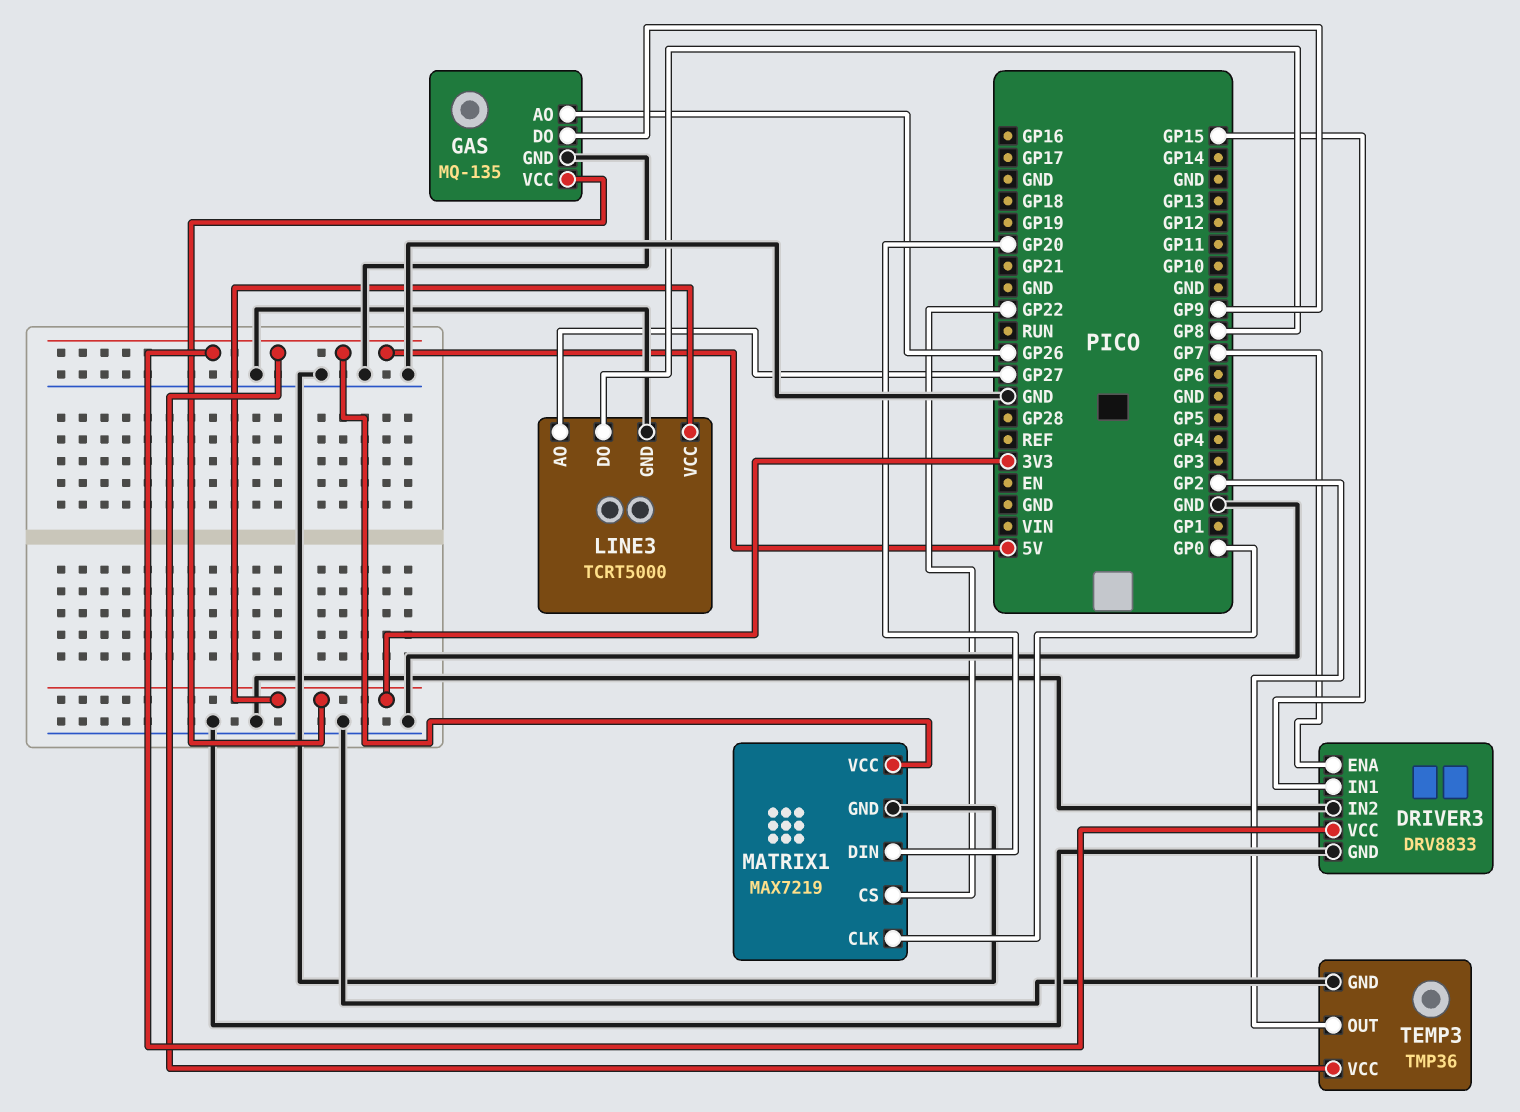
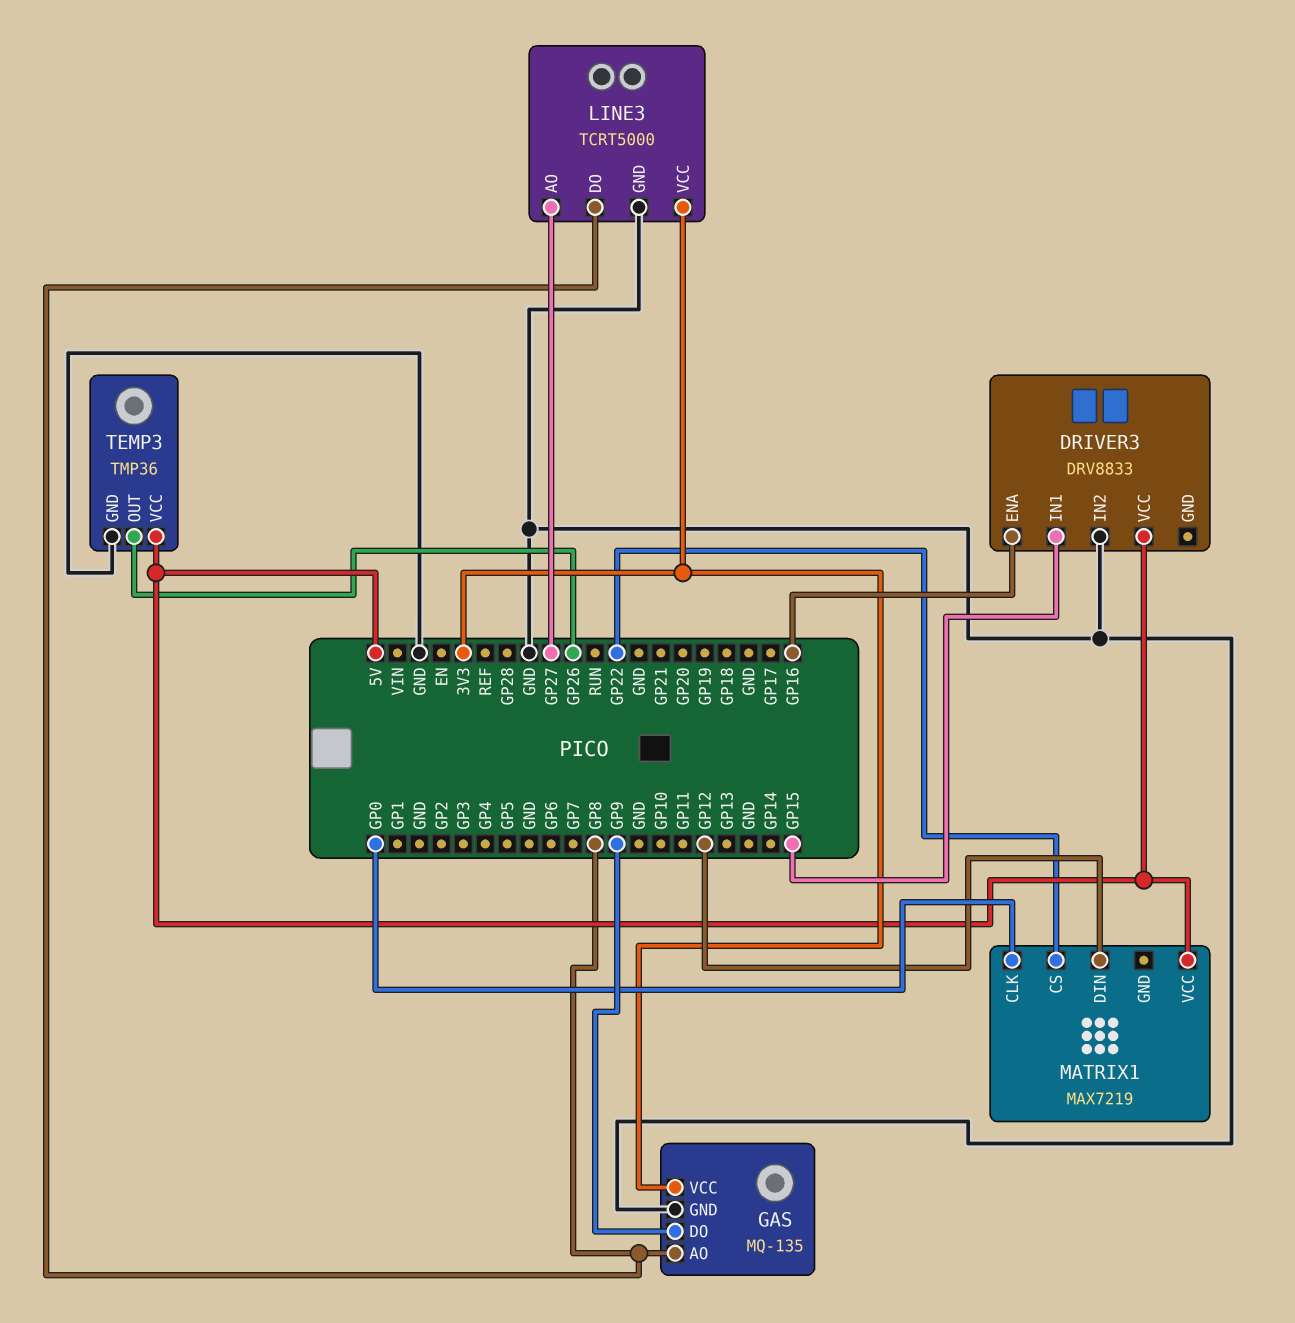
DRIVER3 pin ENA: GP7 -> GP16
DRIVER3 pin GND: GND -> none
GAS pin AO: GP26 -> GP8
MATRIX1 pin DIN: GP20 -> GP12
MATRIX1 pin GND: GND -> none
TEMP3 pin OUT: GP2 -> GP26

